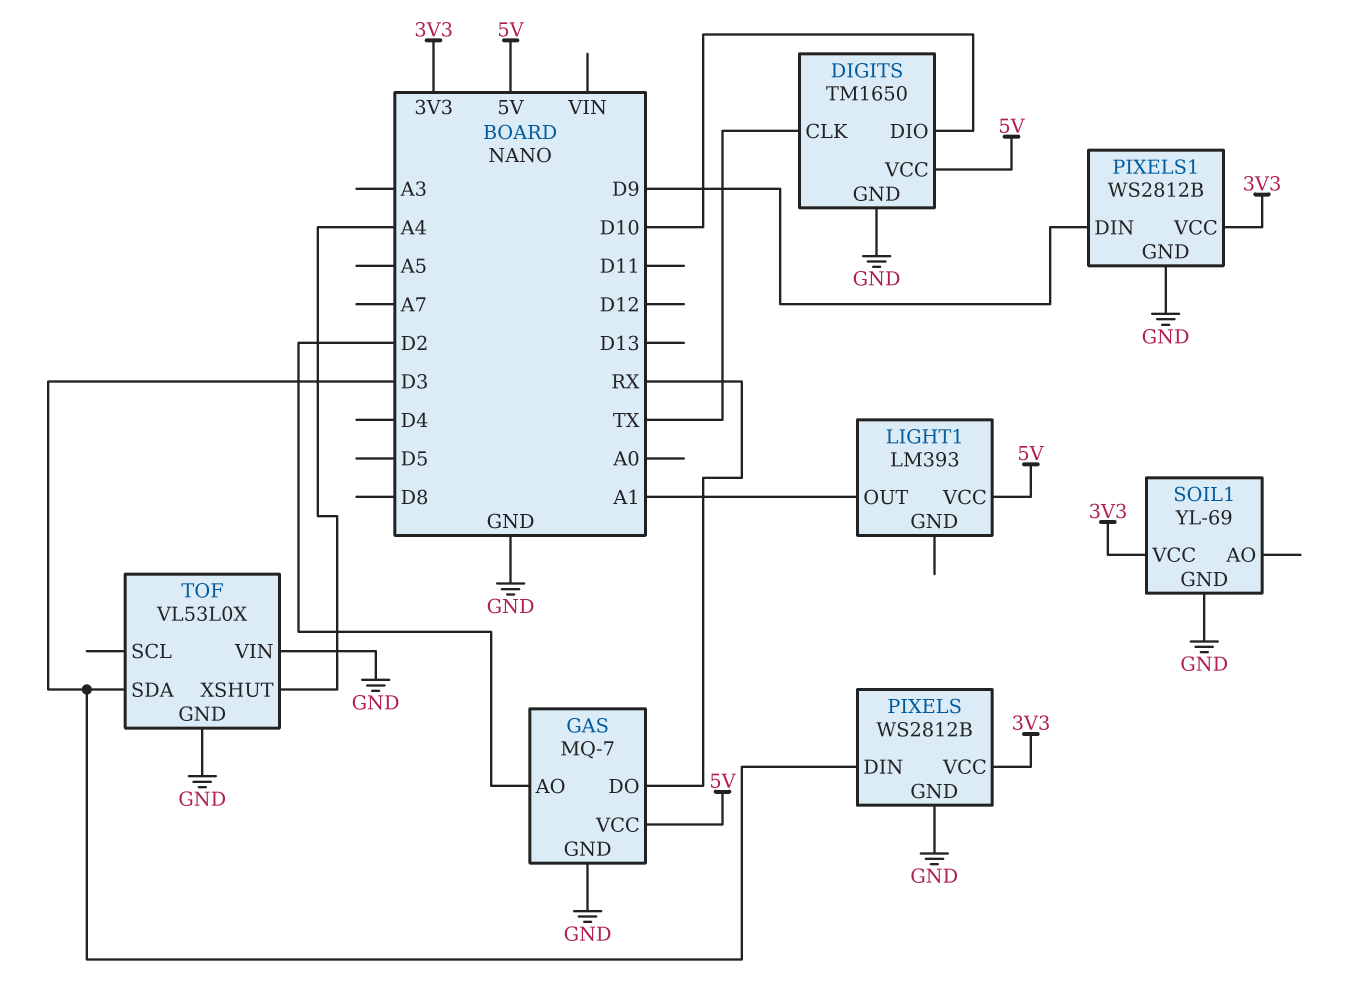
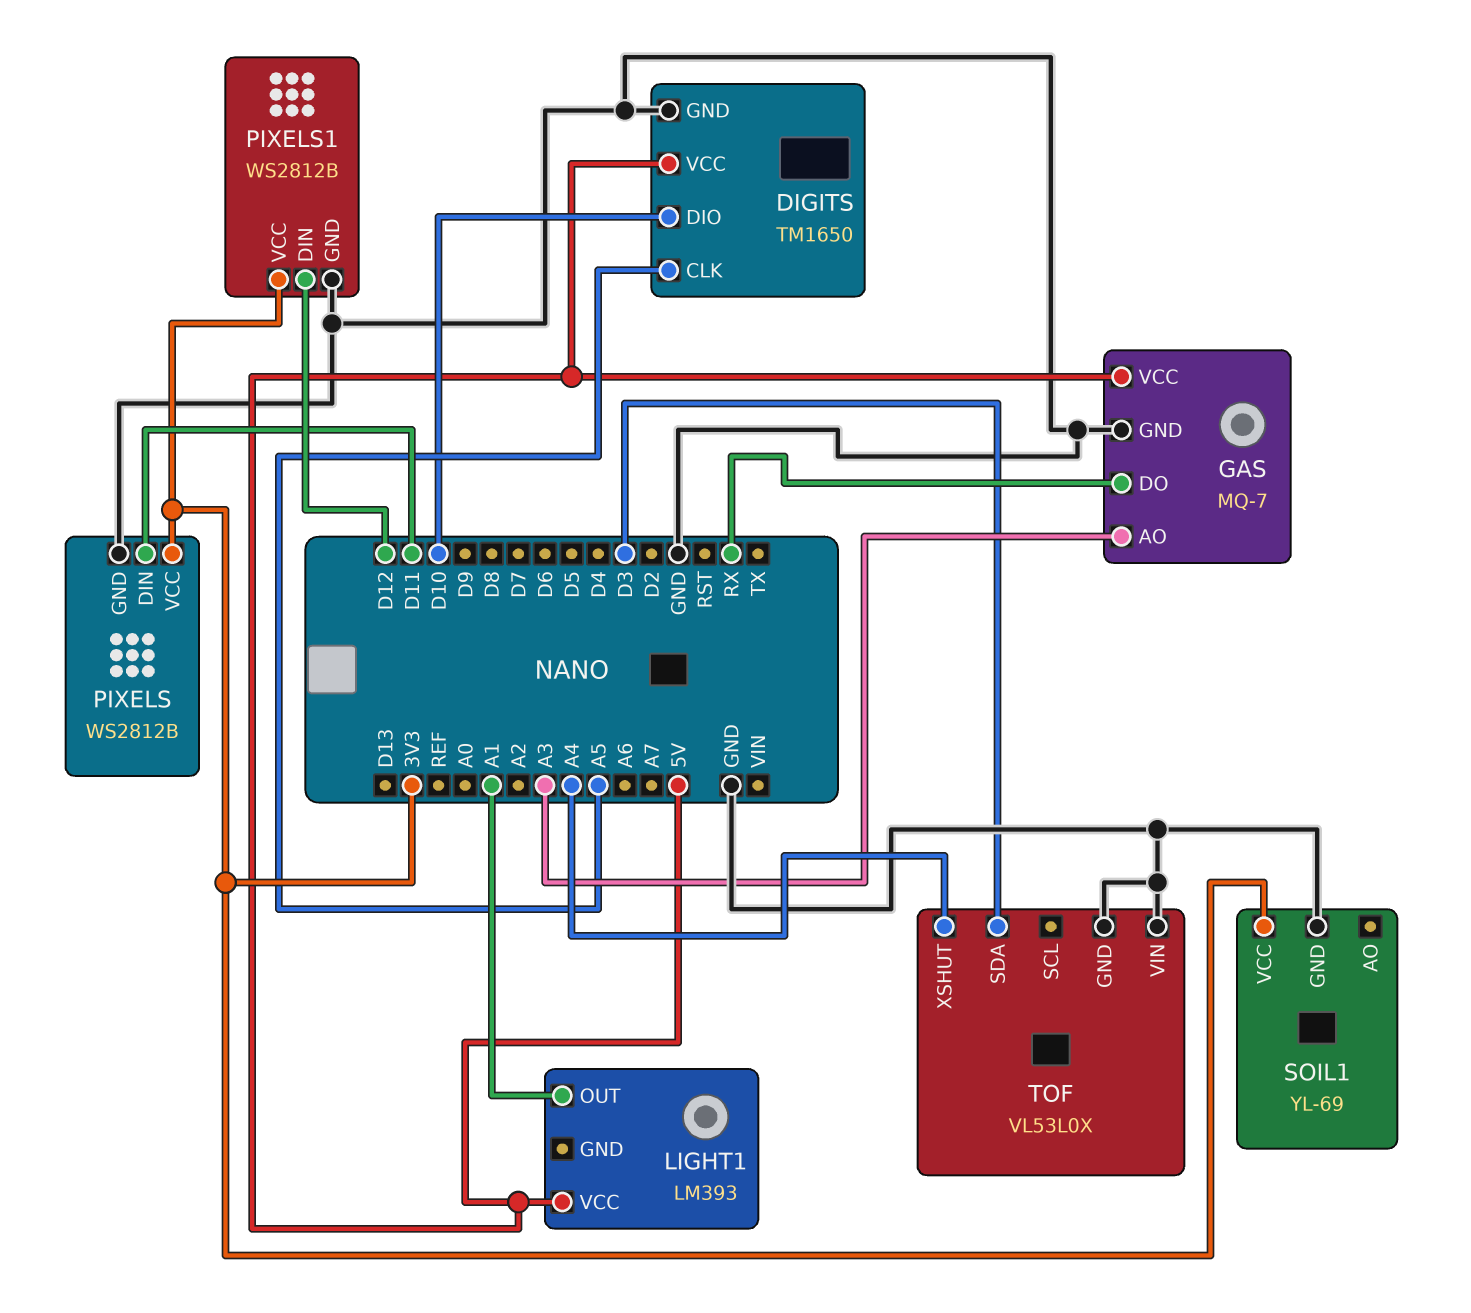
DIGITS pin CLK: TX -> A5
GAS pin AO: D2 -> A3
PIXELS pin DIN: D3 -> D11
PIXELS1 pin DIN: D9 -> D12

